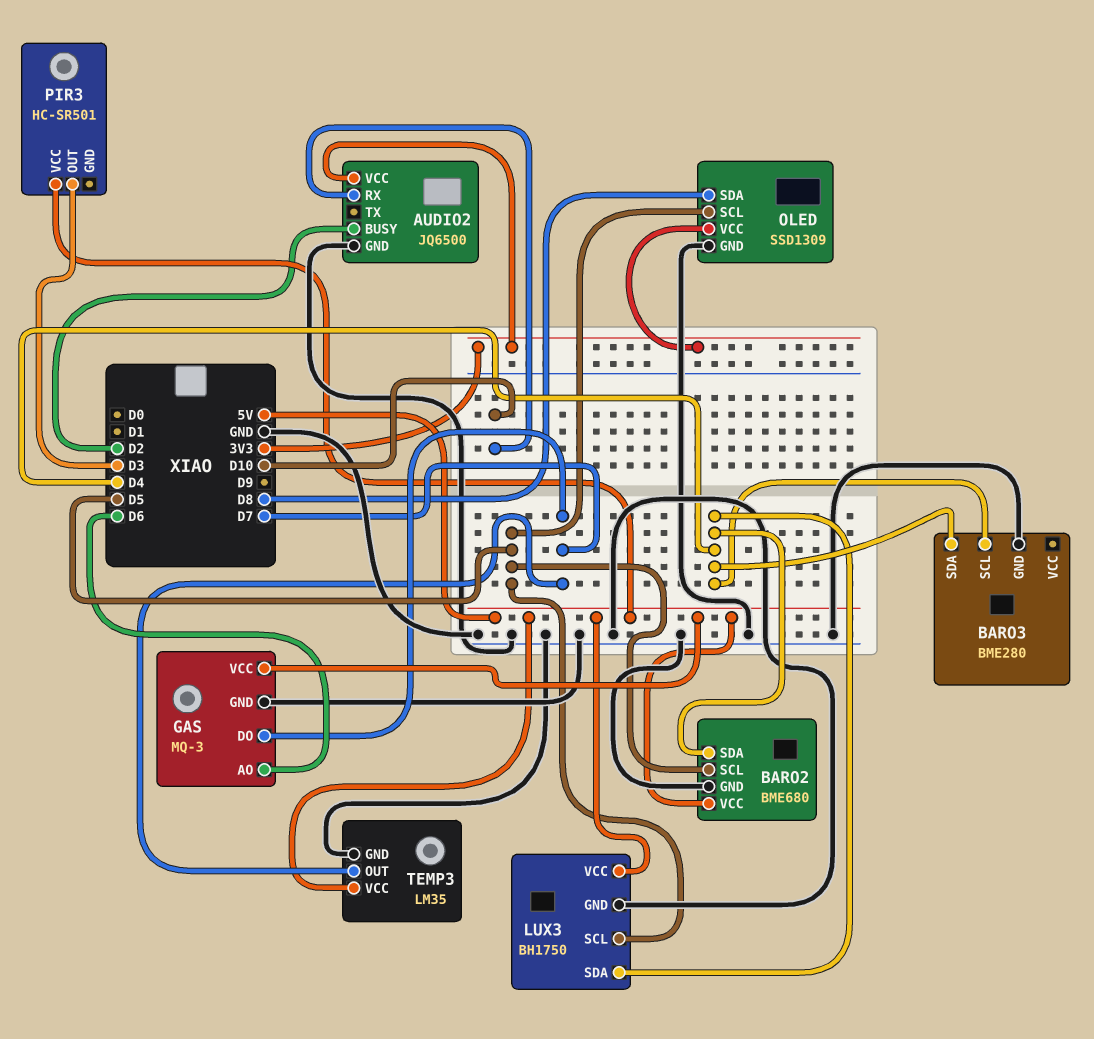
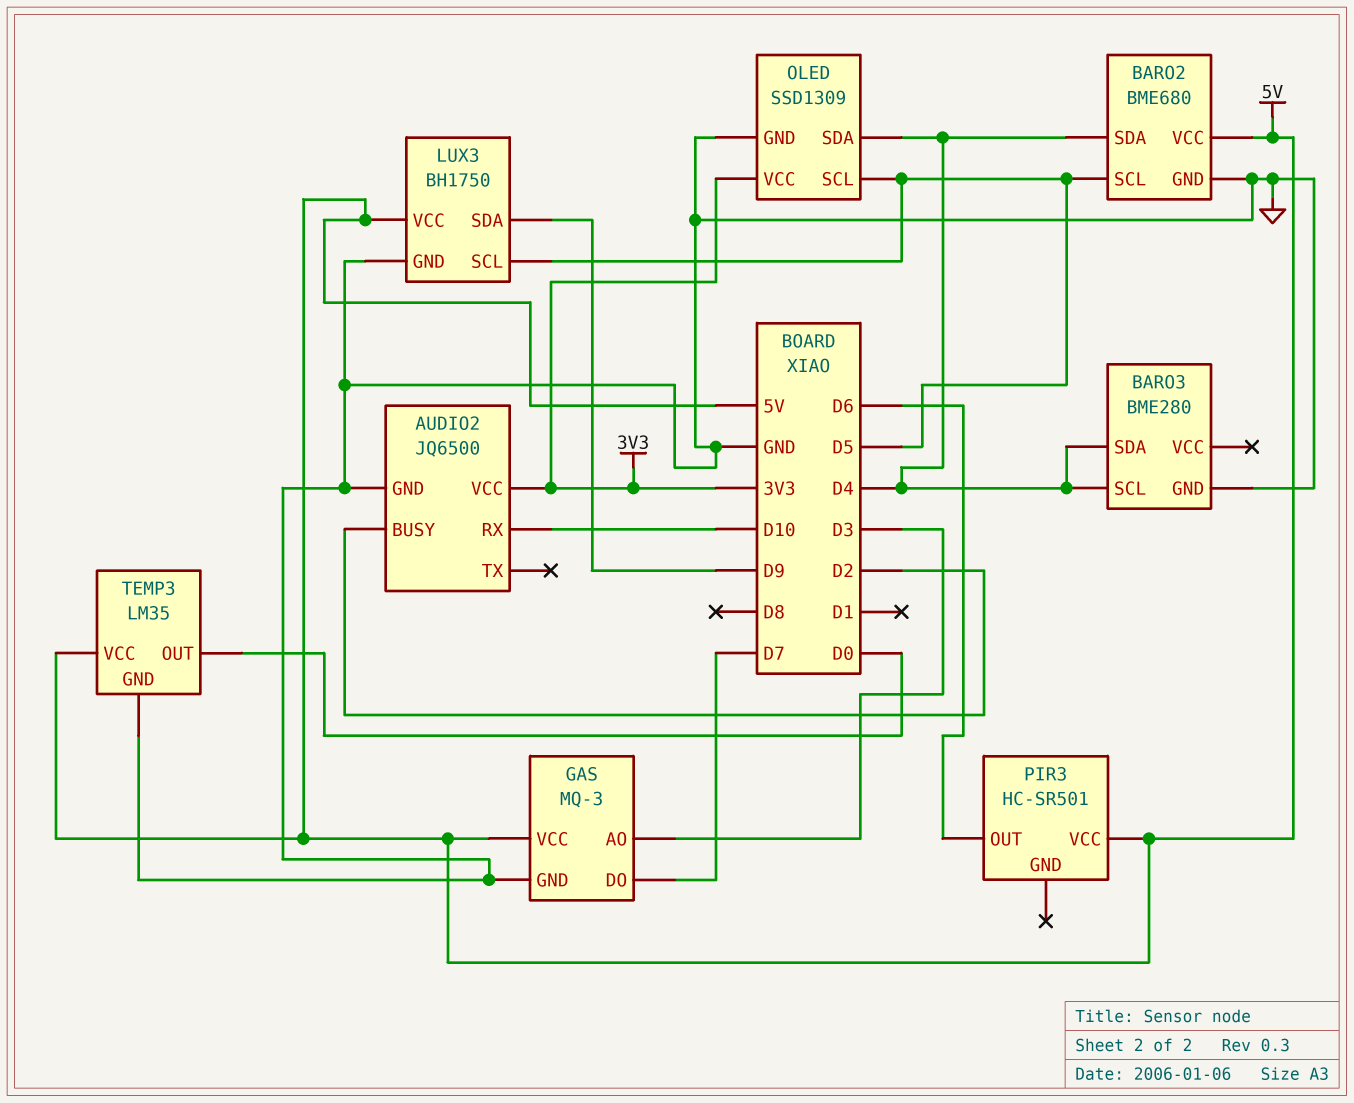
GAS pin AO: D6 -> D3
LUX3 pin SDA: D4 -> D9
OLED pin SDA: D8 -> D4
PIR3 pin OUT: D3 -> D6
TEMP3 pin OUT: D7 -> D0

